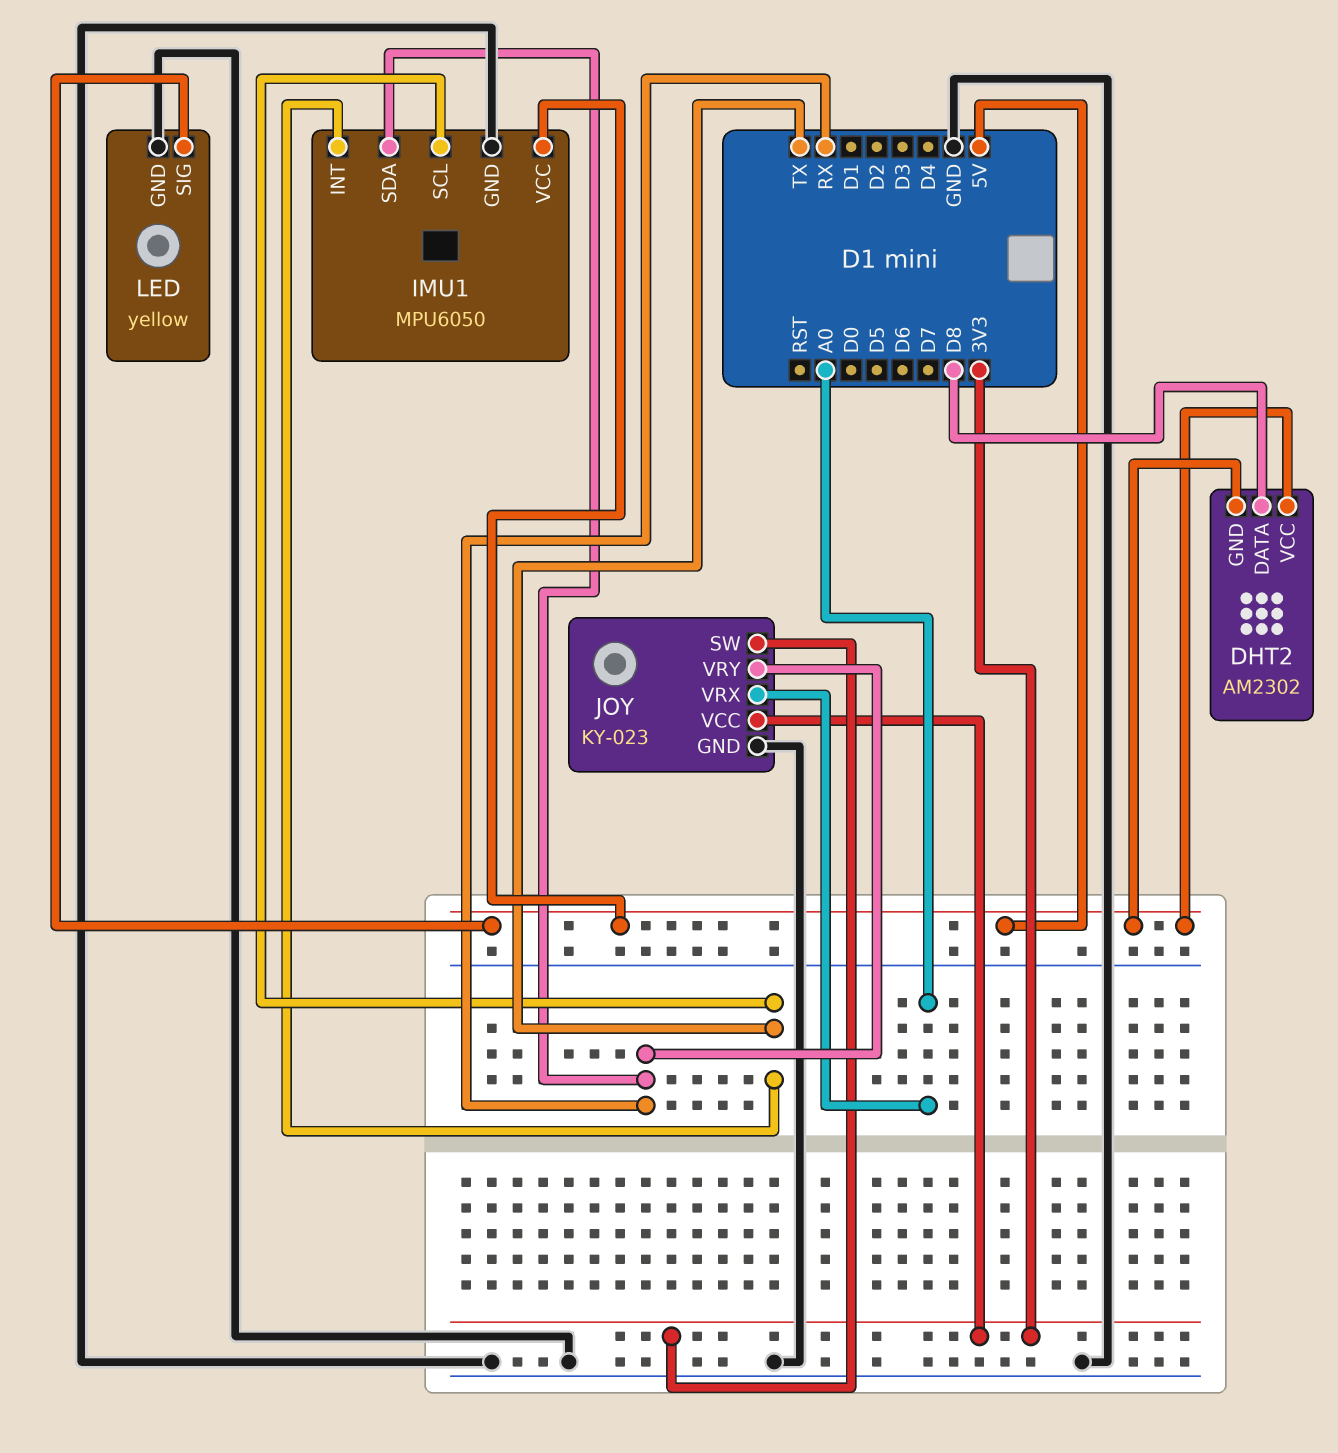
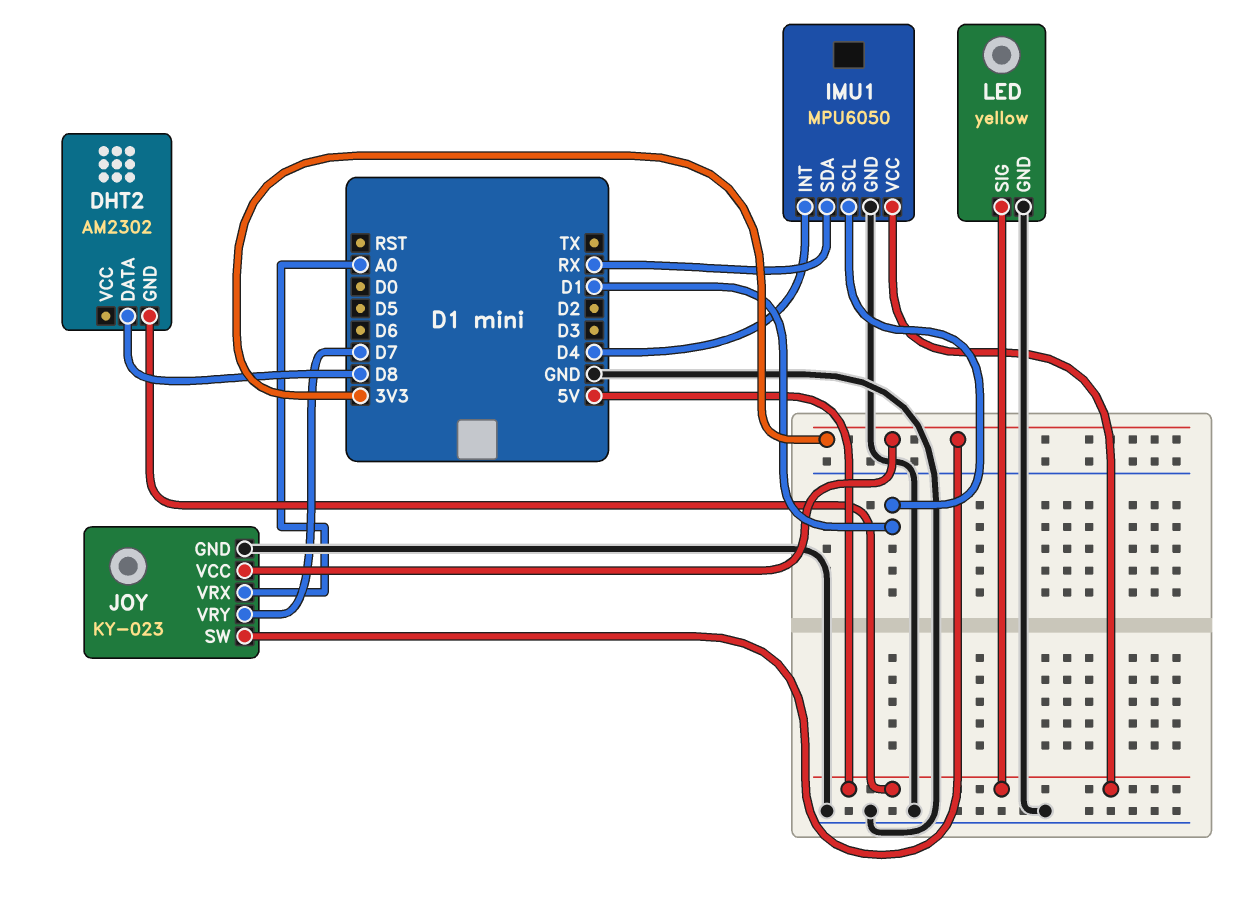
DHT2 pin VCC: 5V -> none
IMU1 pin INT: TX -> D4
IMU1 pin SCL: TX -> D1
JOY pin VRY: RX -> D7

